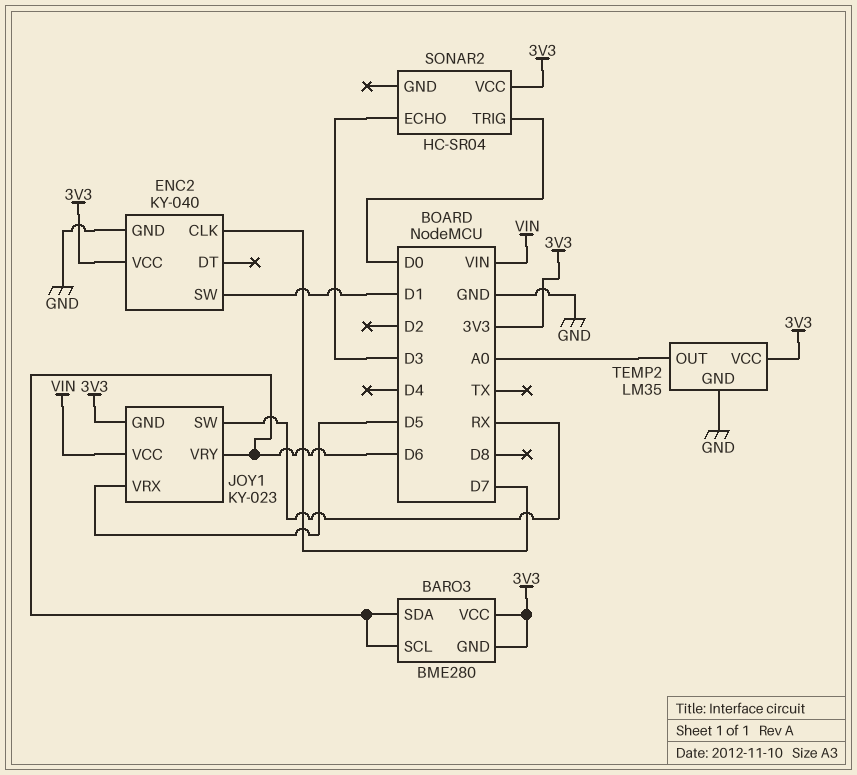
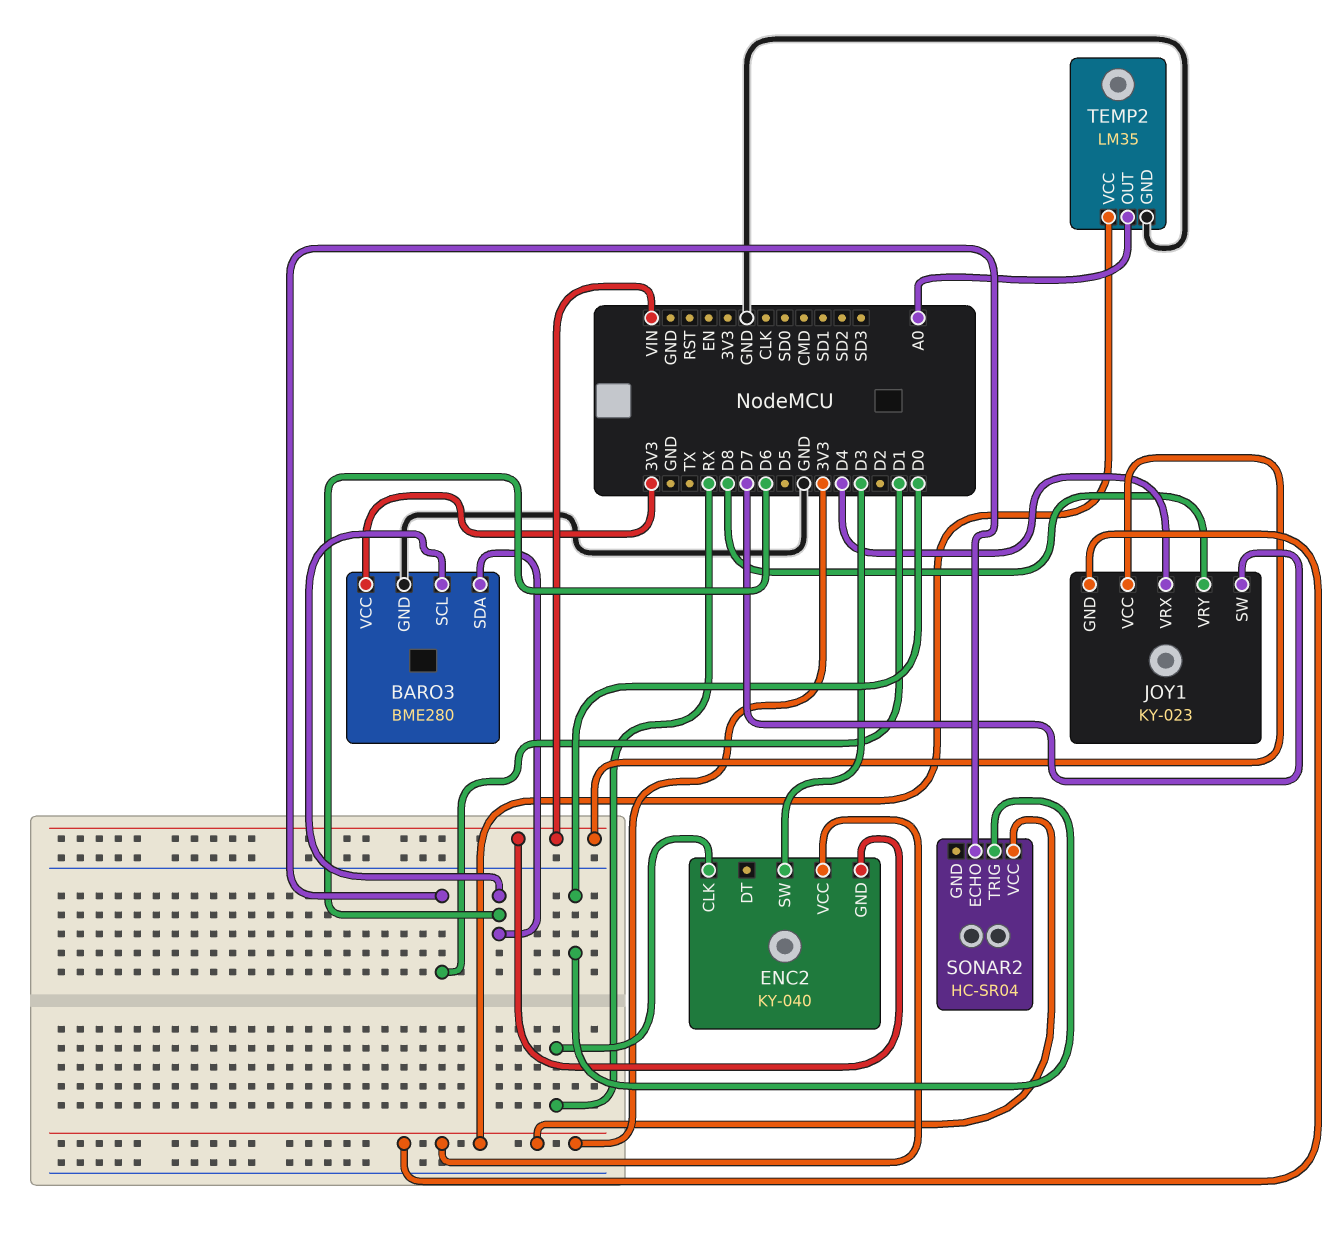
BARO3 pin GND: 3V3 -> GND
ENC2 pin CLK: D7 -> RX
ENC2 pin GND: GND -> VIN
ENC2 pin SW: D1 -> D3
JOY1 pin SW: RX -> D7
JOY1 pin VRX: D5 -> D4
JOY1 pin VRY: D6 -> D8
SONAR2 pin ECHO: D3 -> D1

